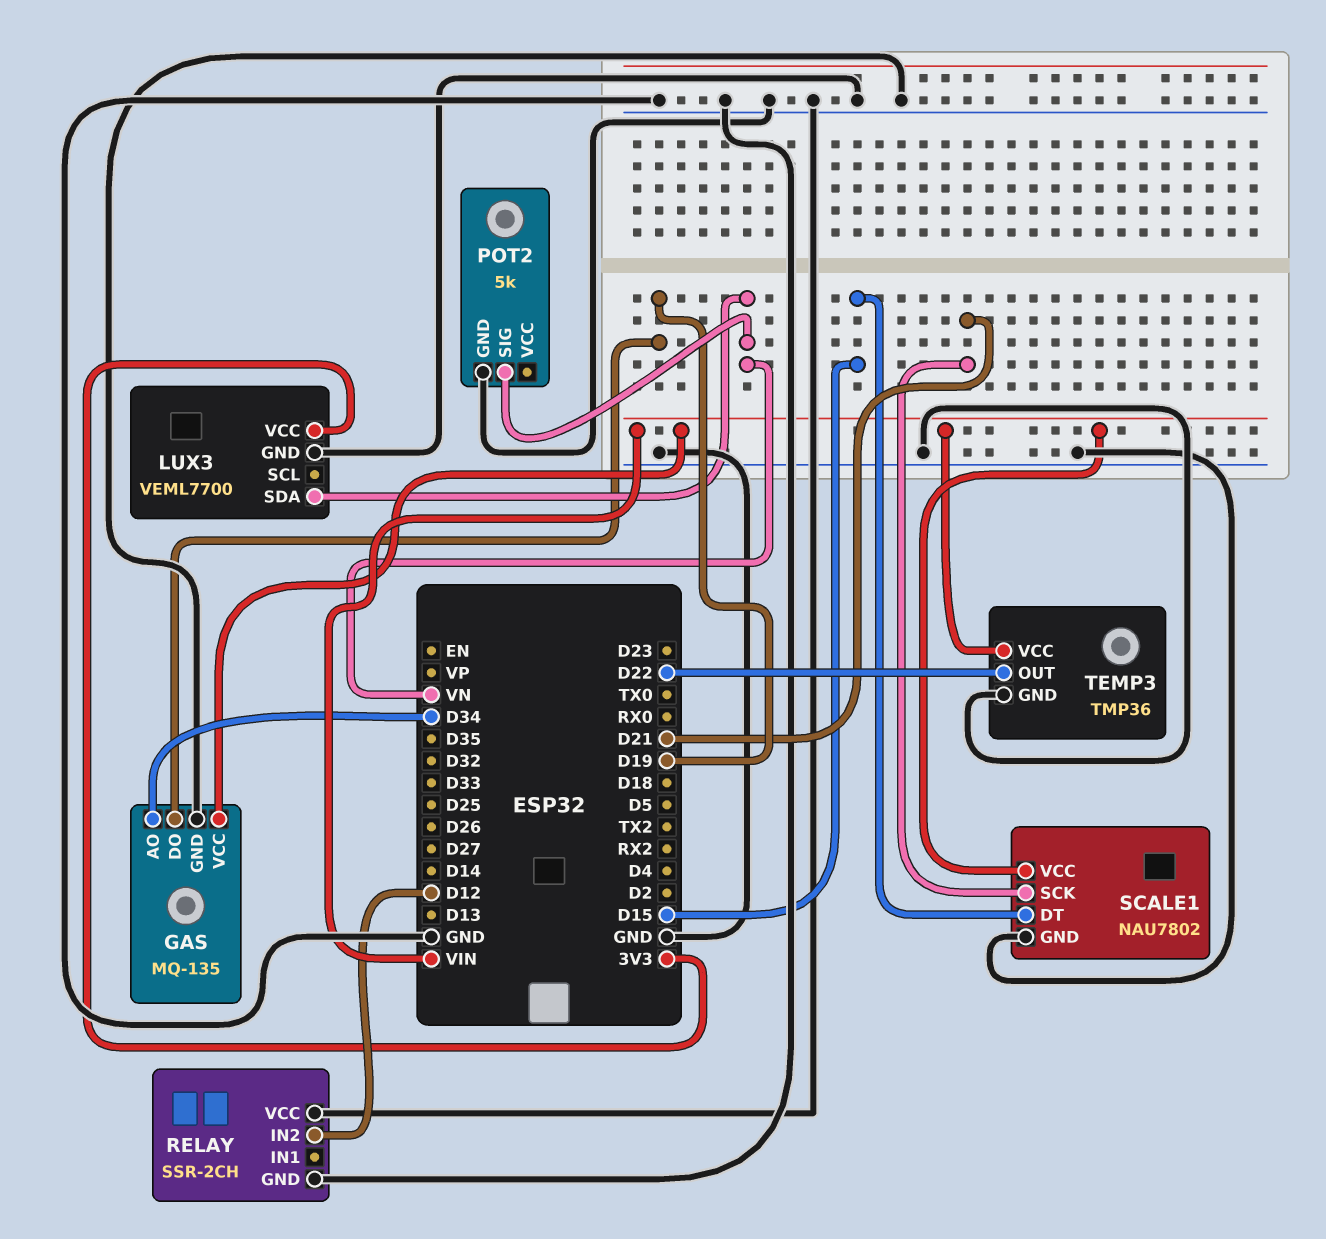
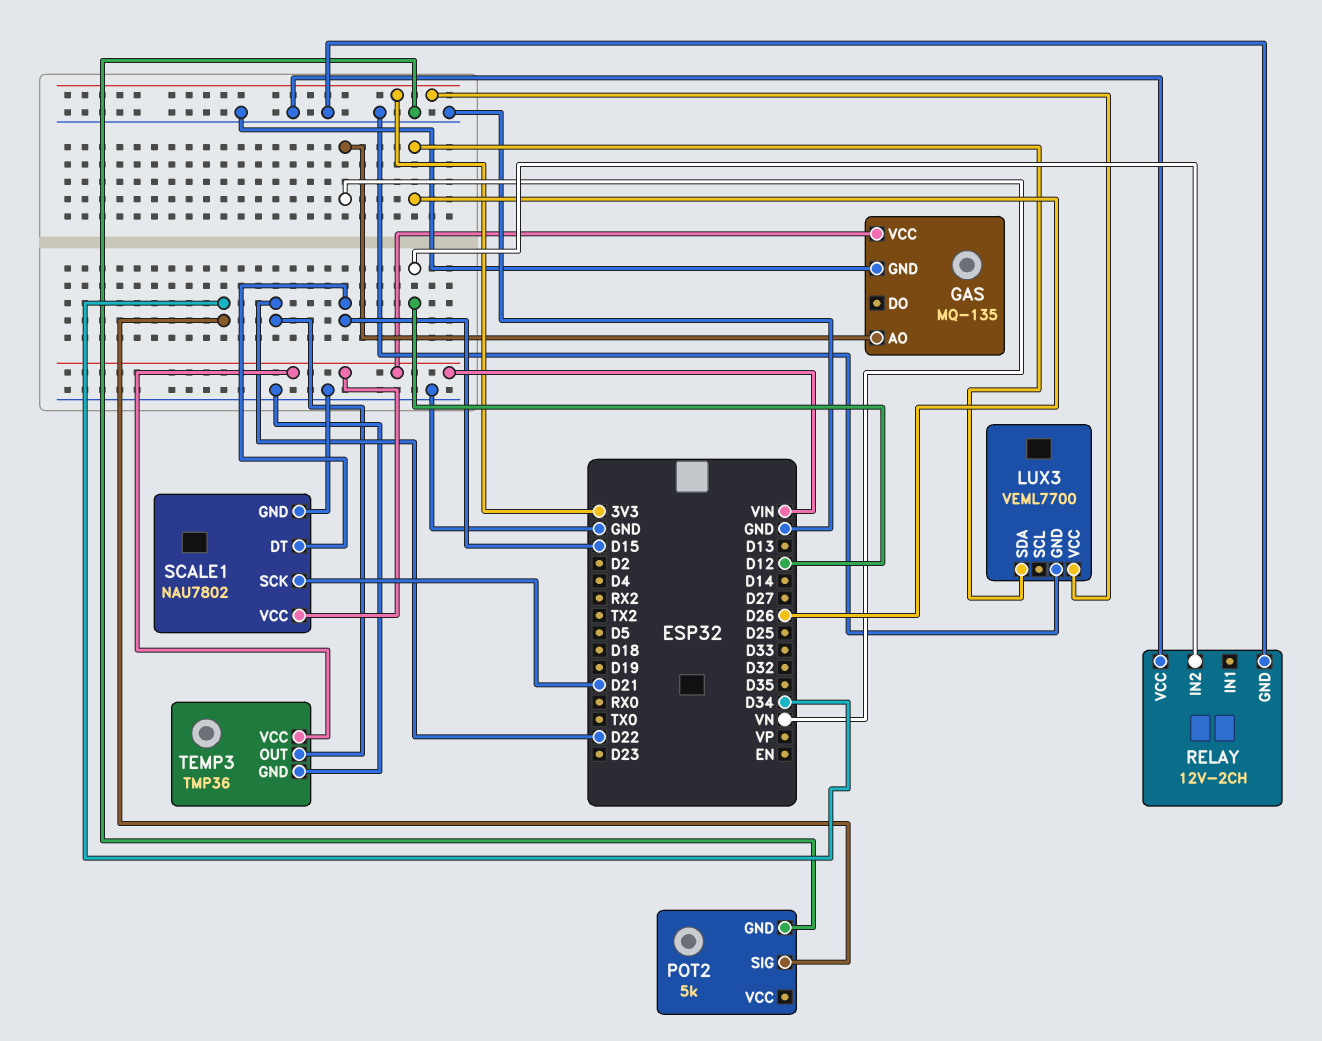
GAS pin AO: D34 -> VN
GAS pin DO: D19 -> none
LUX3 pin SDA: VN -> D26
POT2 pin SIG: VN -> D34
RELAY: SSR-2CH -> 12V-2CH

